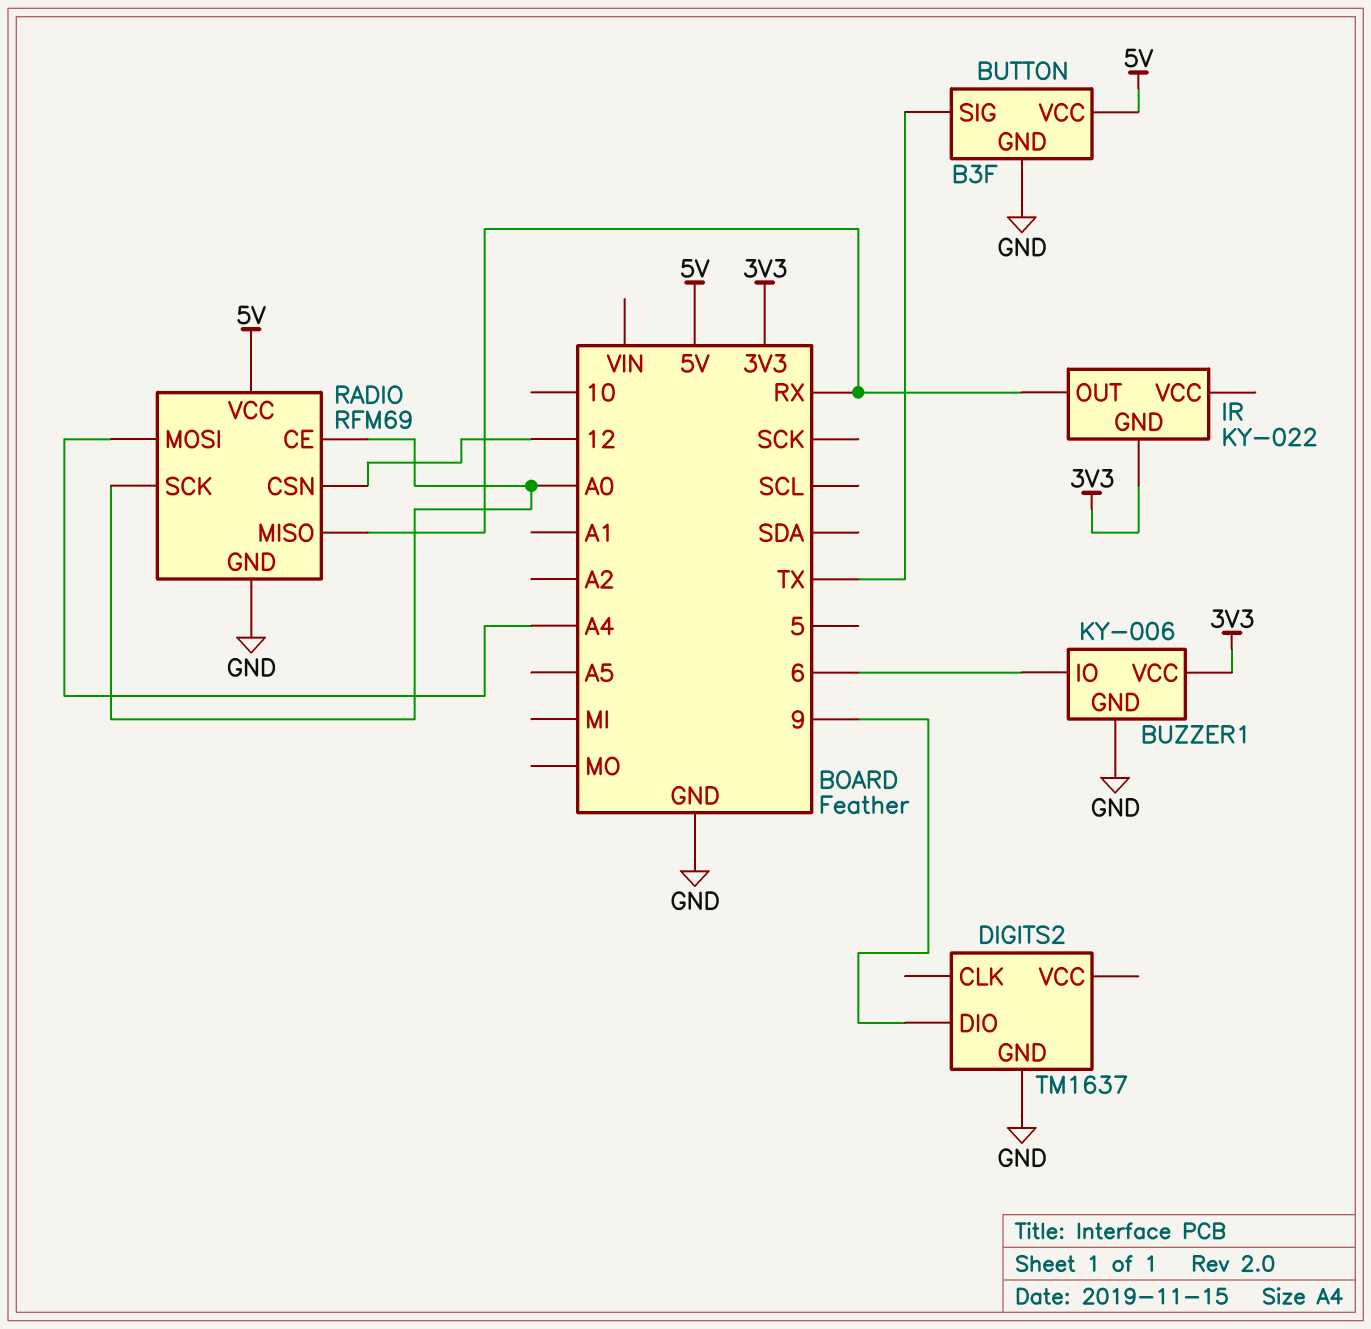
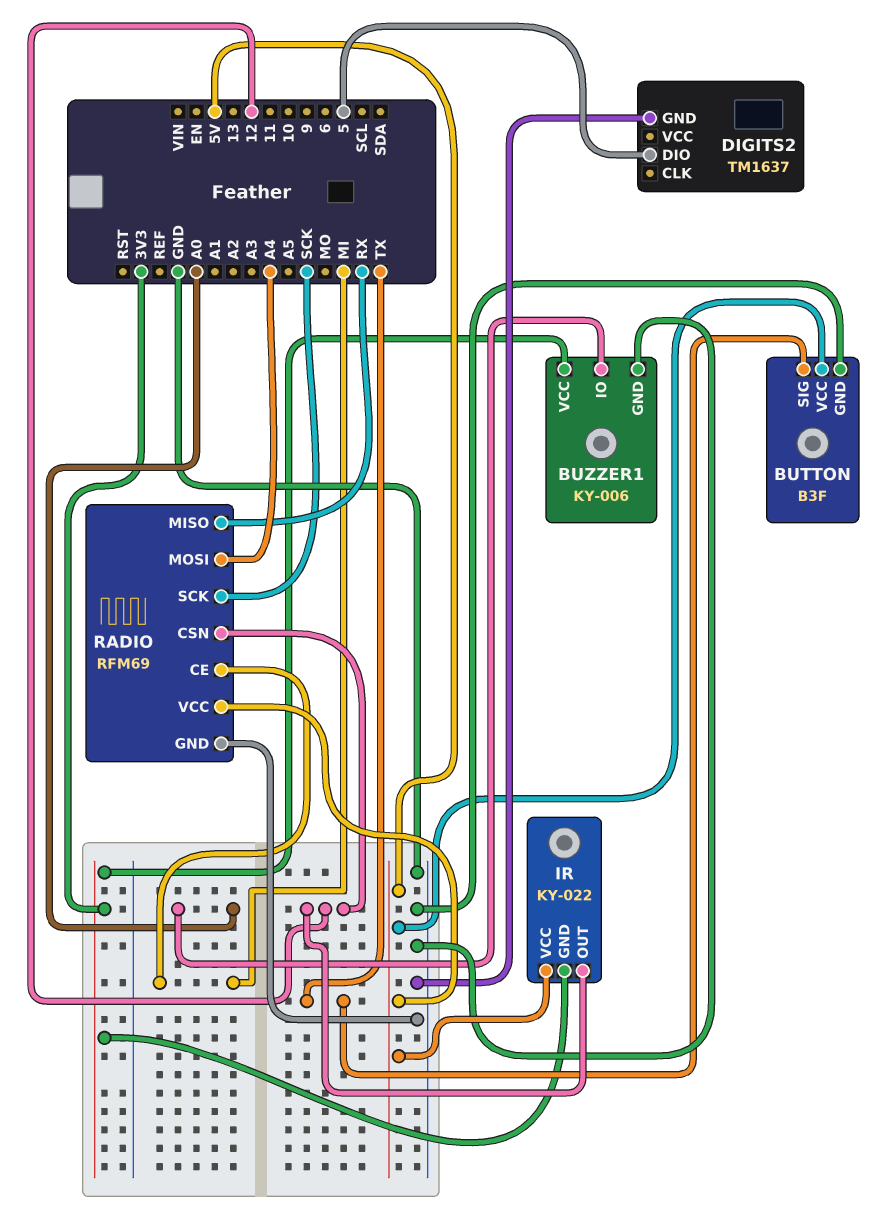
BUZZER1 pin IO: 6 -> A0
DIGITS2 pin DIO: 9 -> 5
IR pin OUT: RX -> 12
IR pin VCC: none -> 5V
RADIO pin CE: A0 -> MI
RADIO pin SCK: A0 -> SCK

